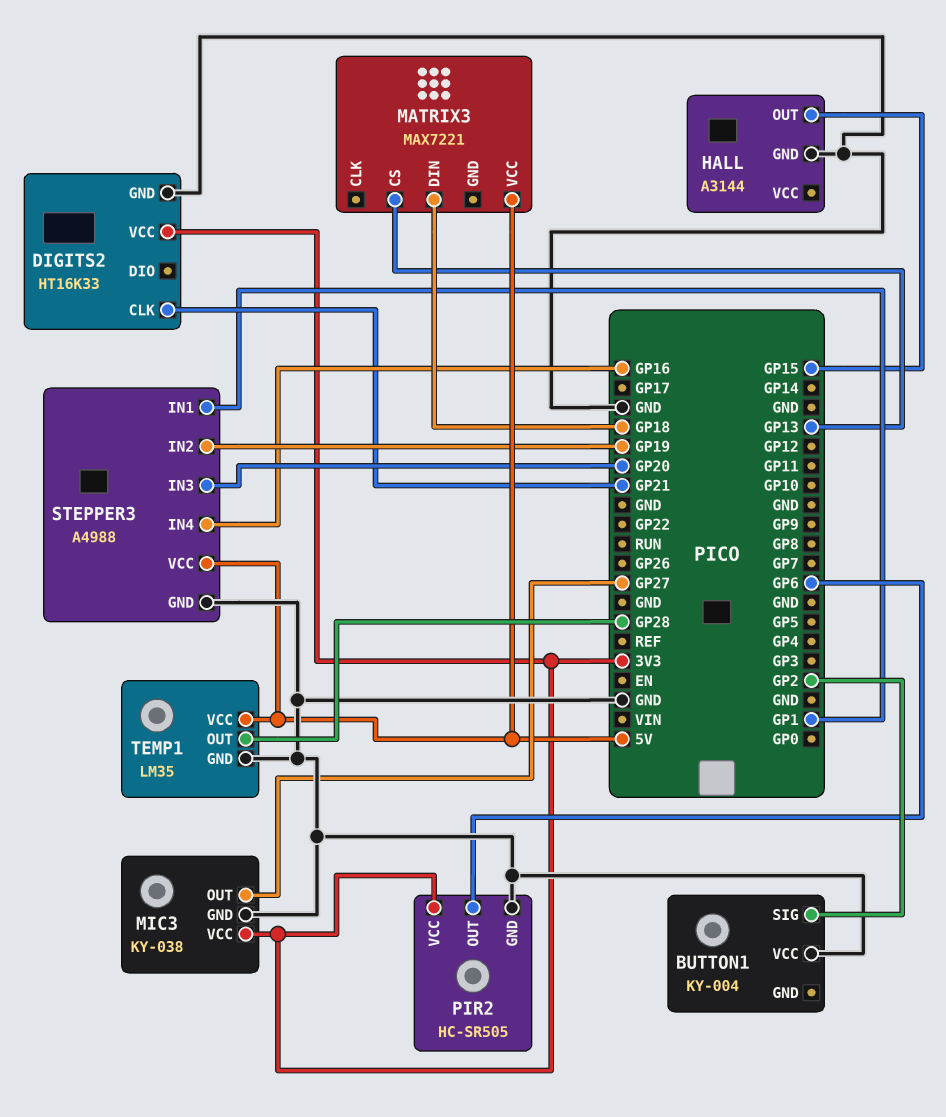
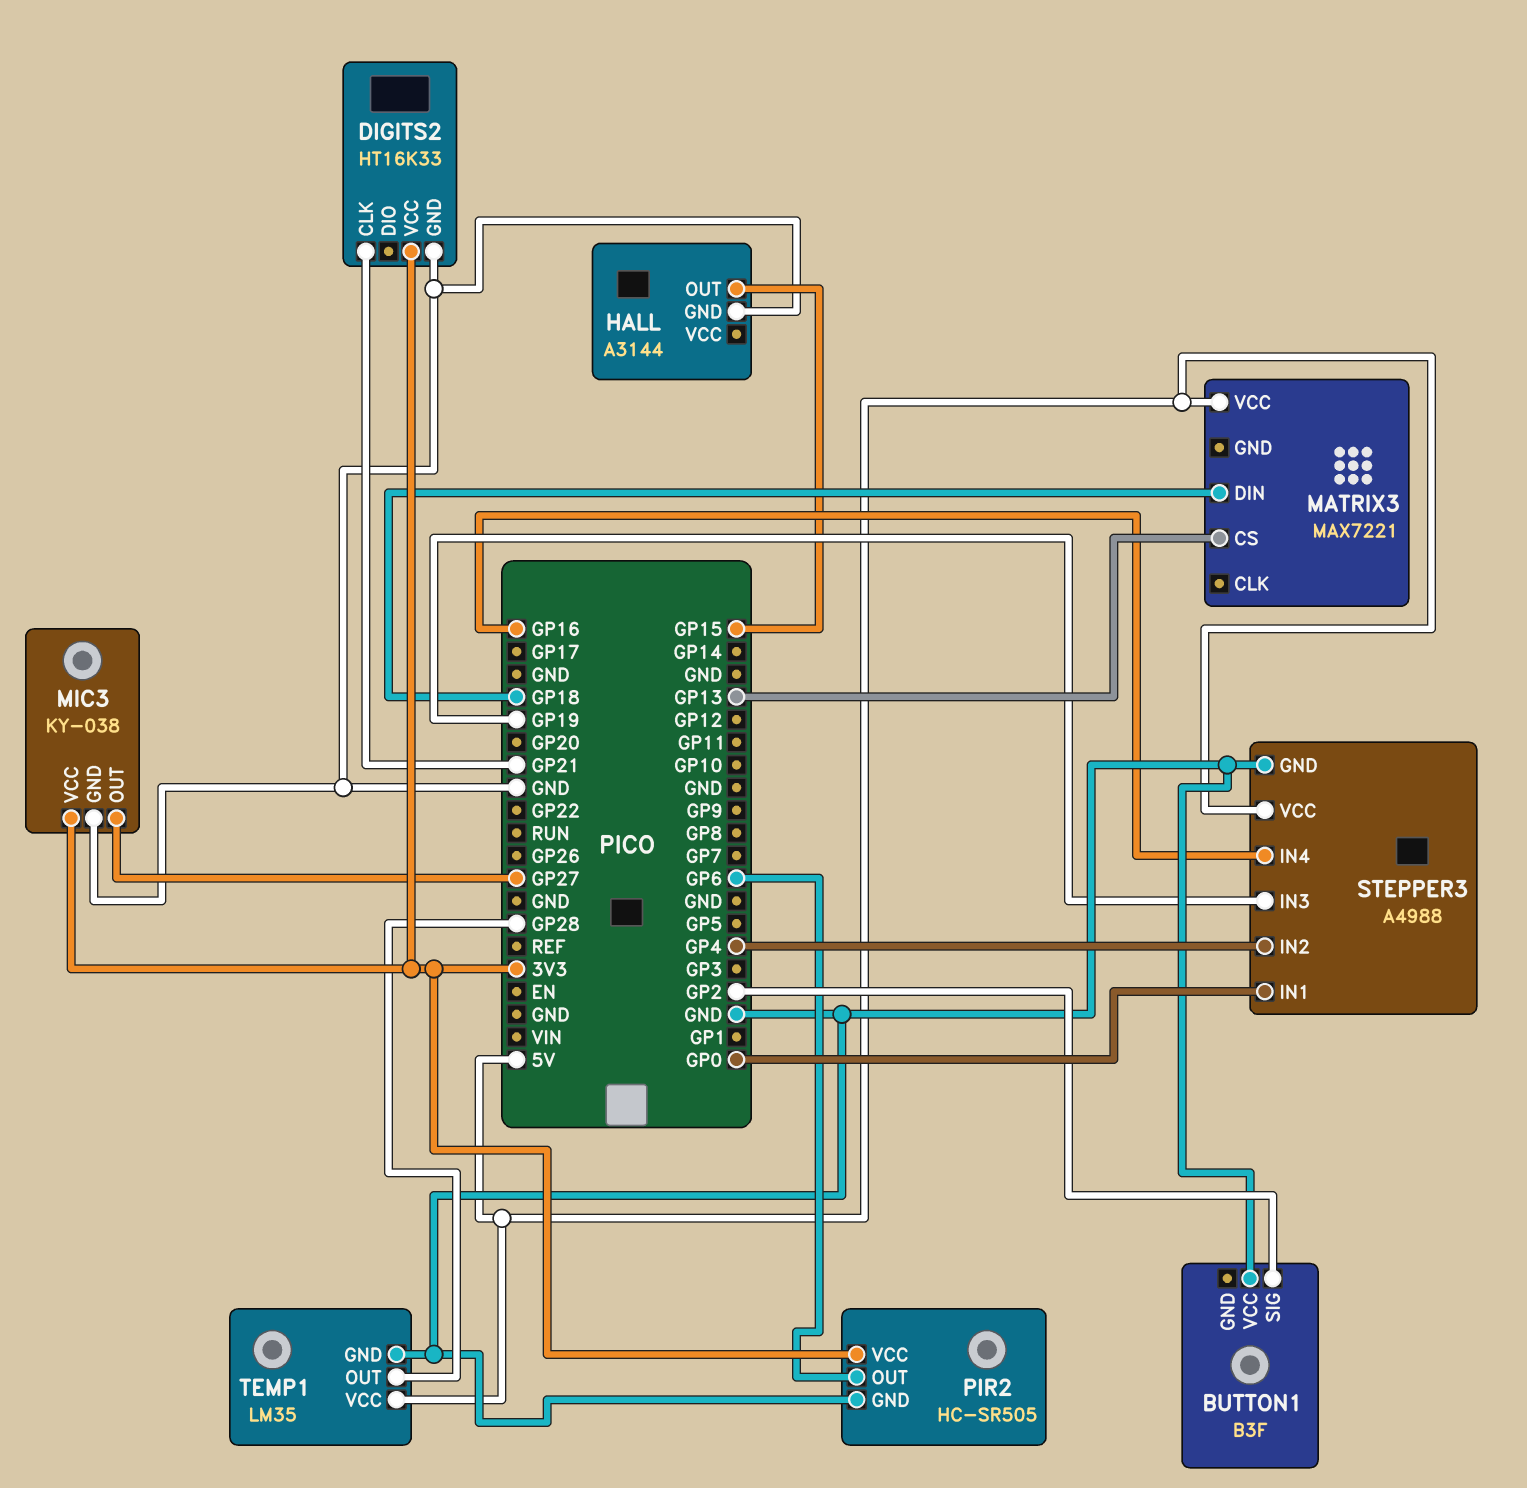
BUTTON1: KY-004 -> B3F
STEPPER3 pin IN1: GP1 -> GP0
STEPPER3 pin IN2: GP19 -> GP4
STEPPER3 pin IN3: GP20 -> GP19

